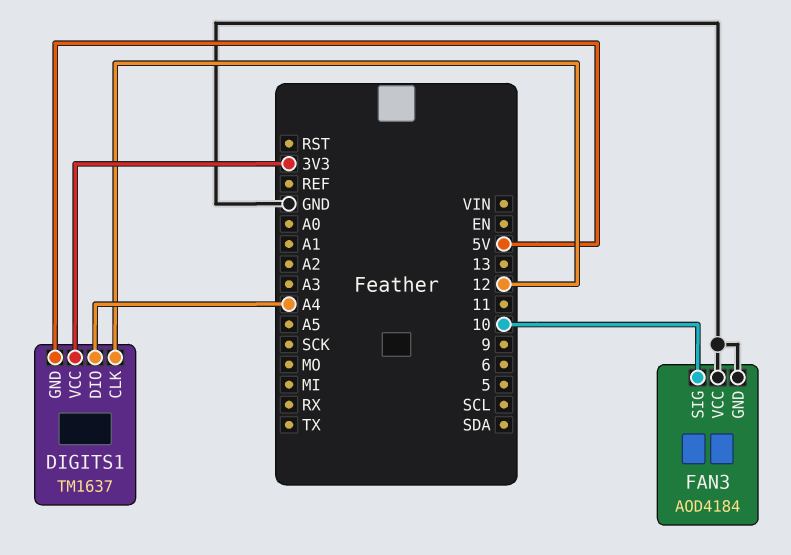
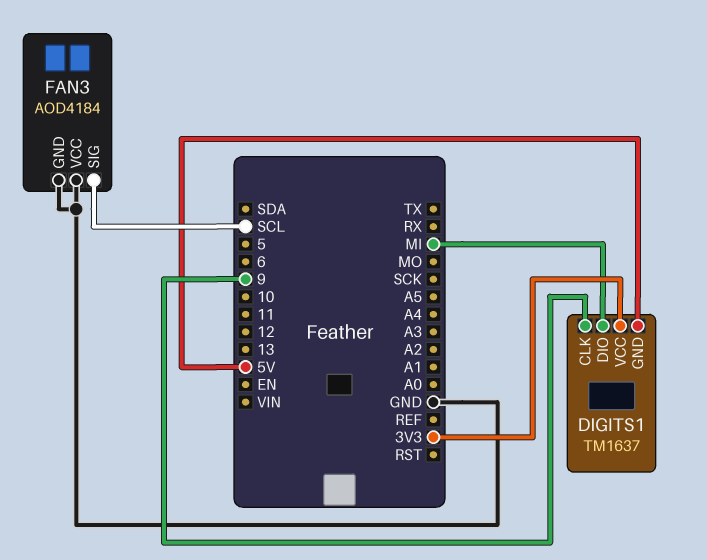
DIGITS1 pin CLK: 12 -> 9
DIGITS1 pin DIO: A4 -> MI
FAN3 pin SIG: 10 -> SCL

